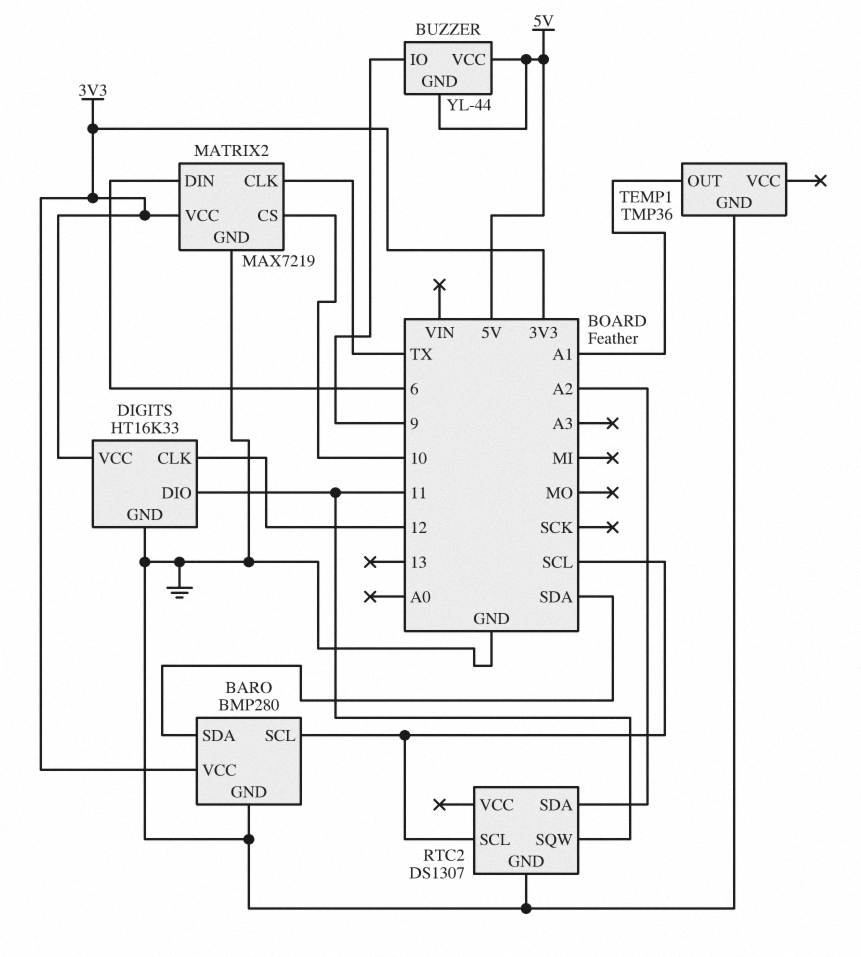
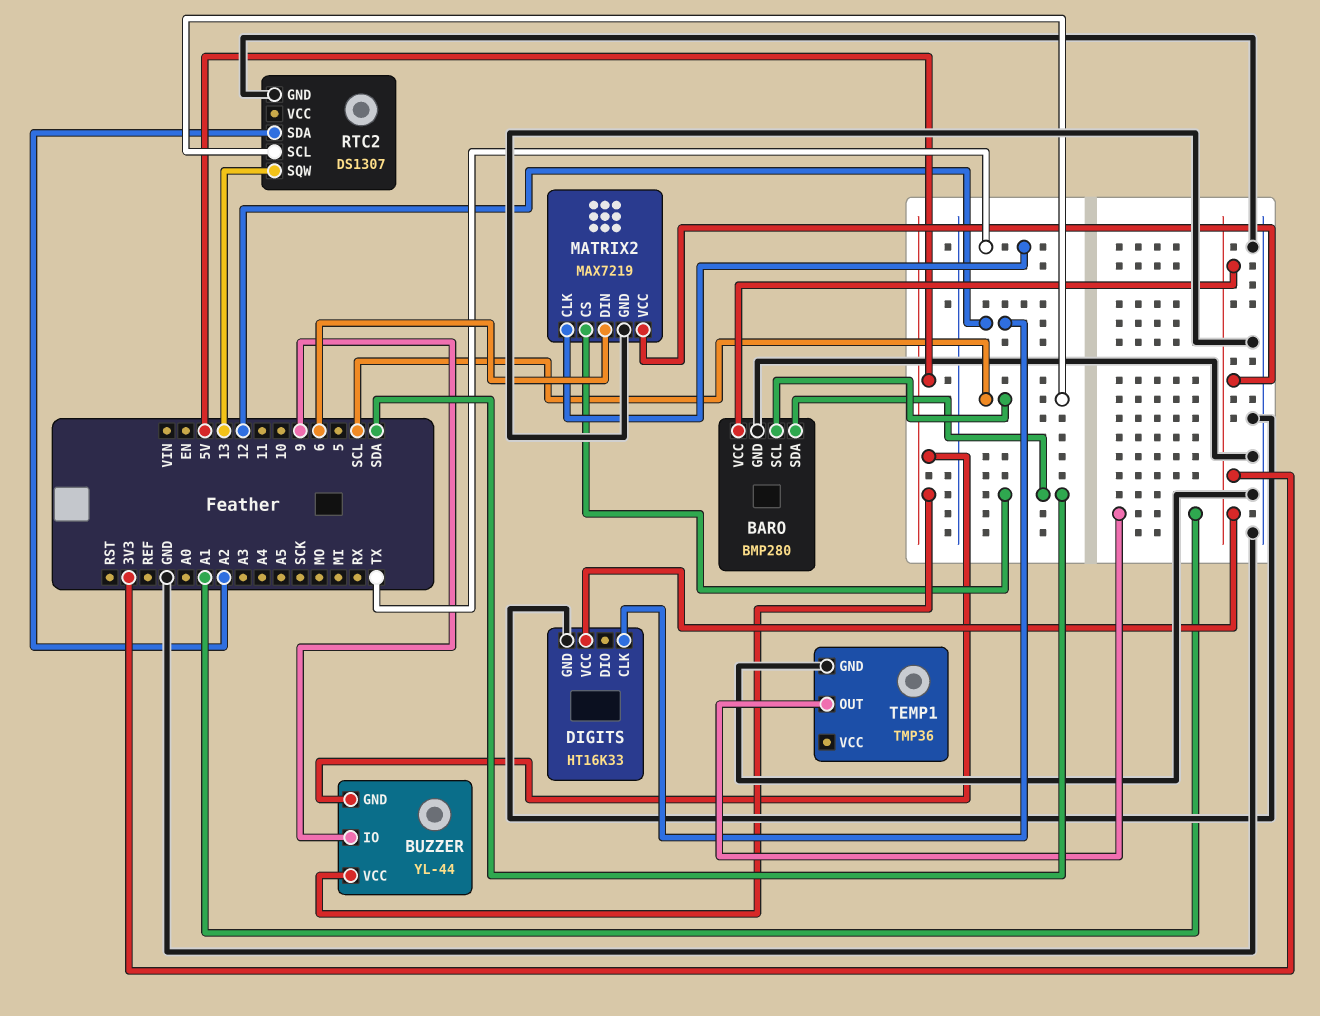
DIGITS pin DIO: 11 -> none
MATRIX2 pin CS: 10 -> SDA
RTC2 pin SQW: 11 -> 13

